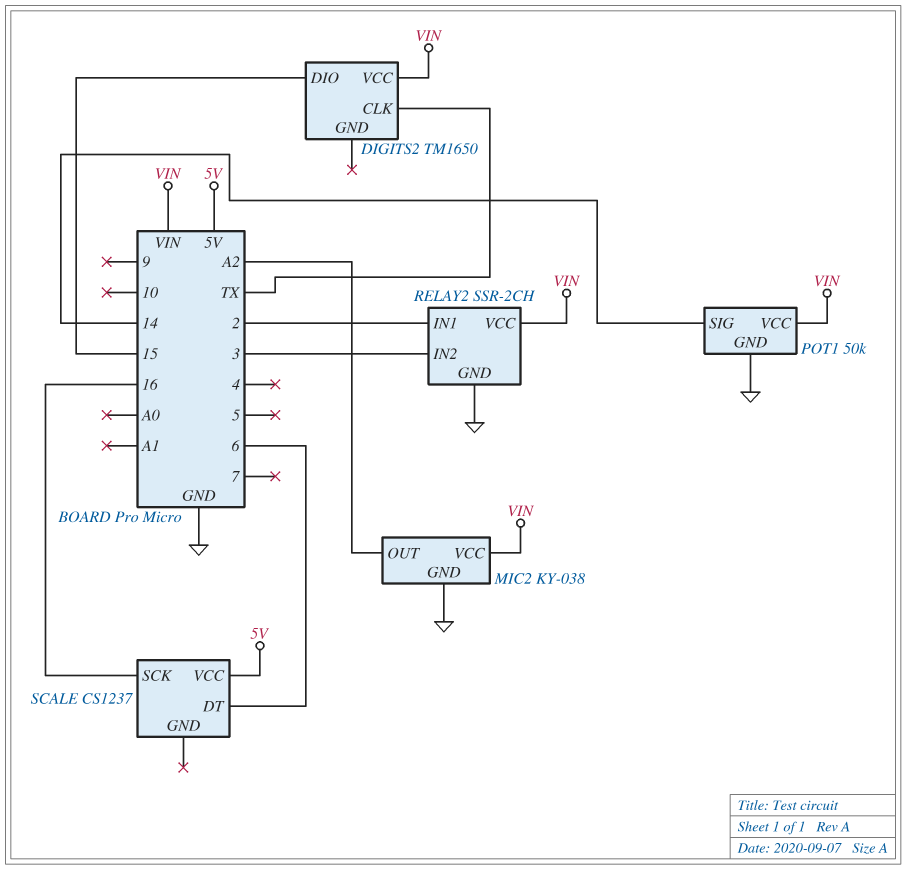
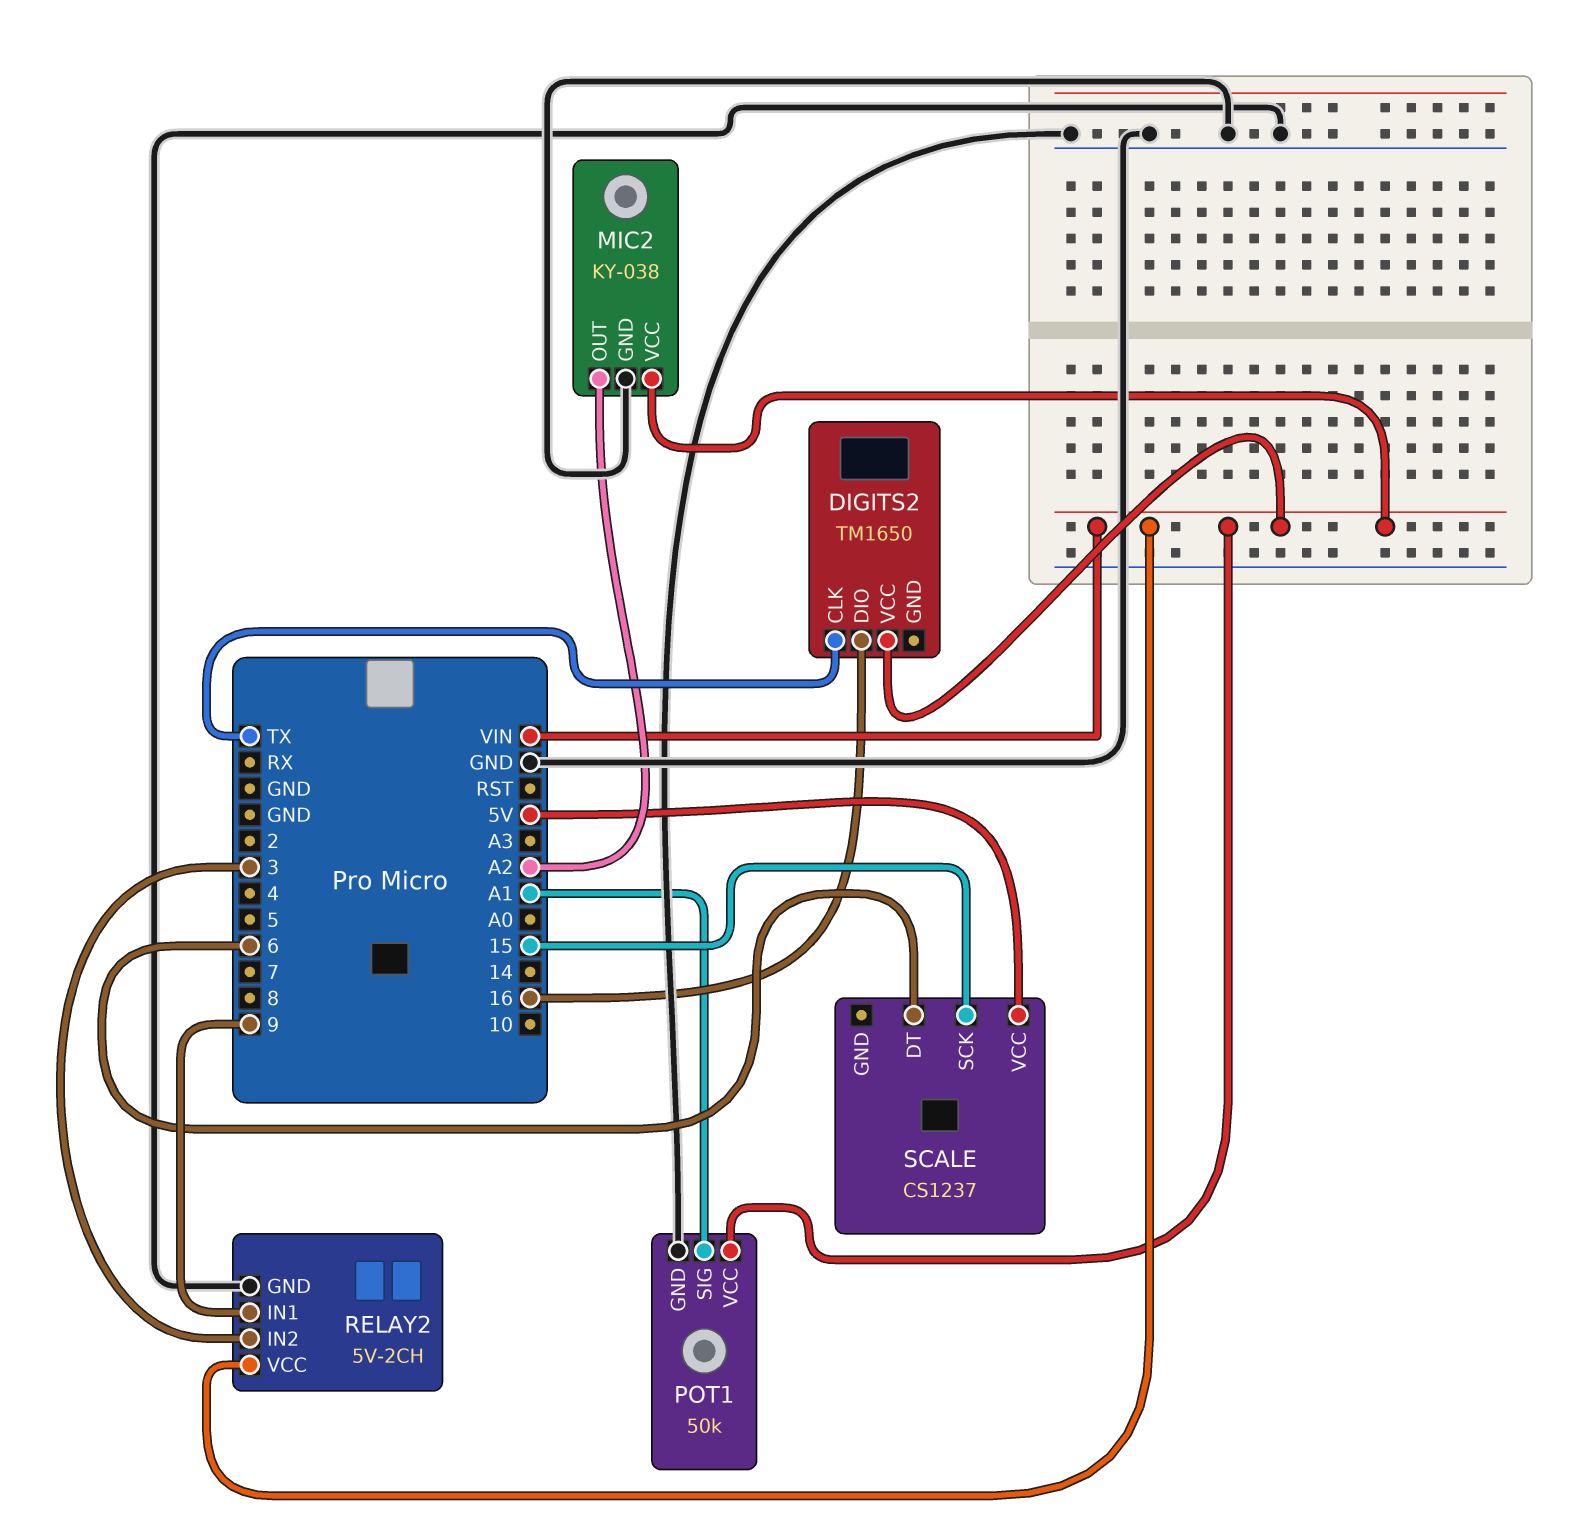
DIGITS2 pin DIO: 15 -> 16
POT1 pin SIG: 14 -> A1
RELAY2: SSR-2CH -> 5V-2CH
RELAY2 pin IN1: 2 -> 9
SCALE pin SCK: 16 -> 15

